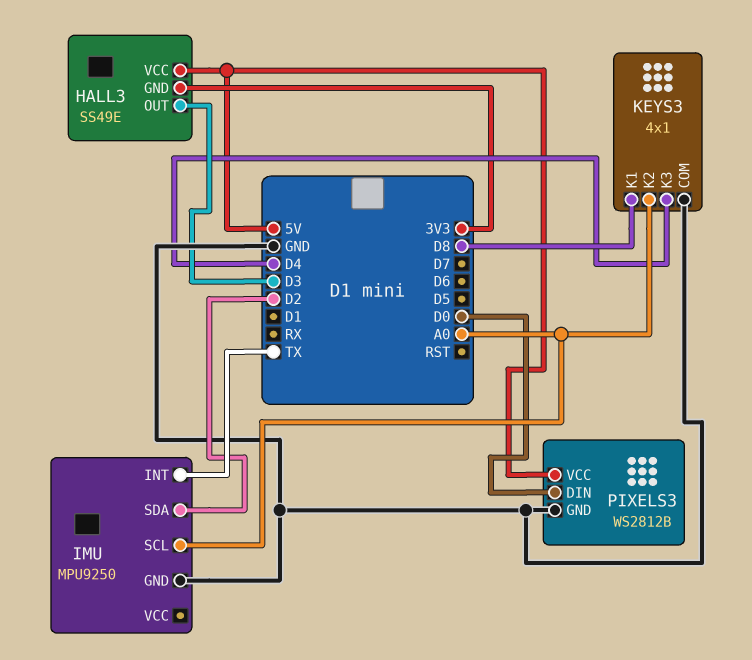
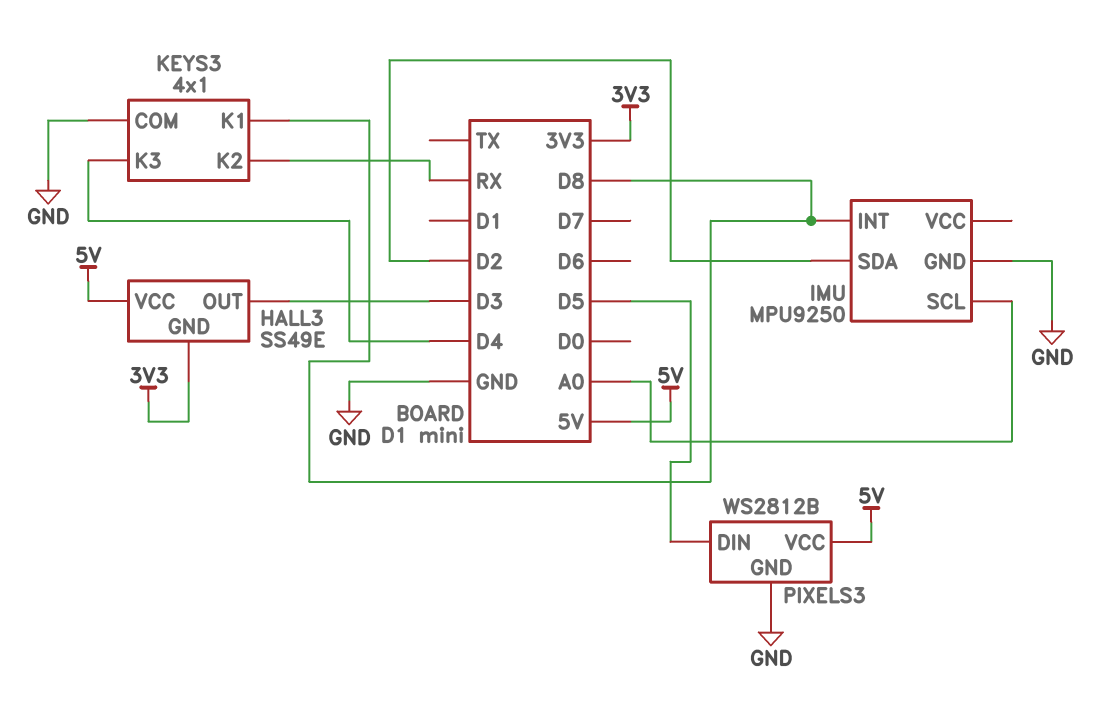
IMU pin INT: TX -> D8
KEYS3 pin K2: A0 -> RX
PIXELS3 pin DIN: D0 -> D5

